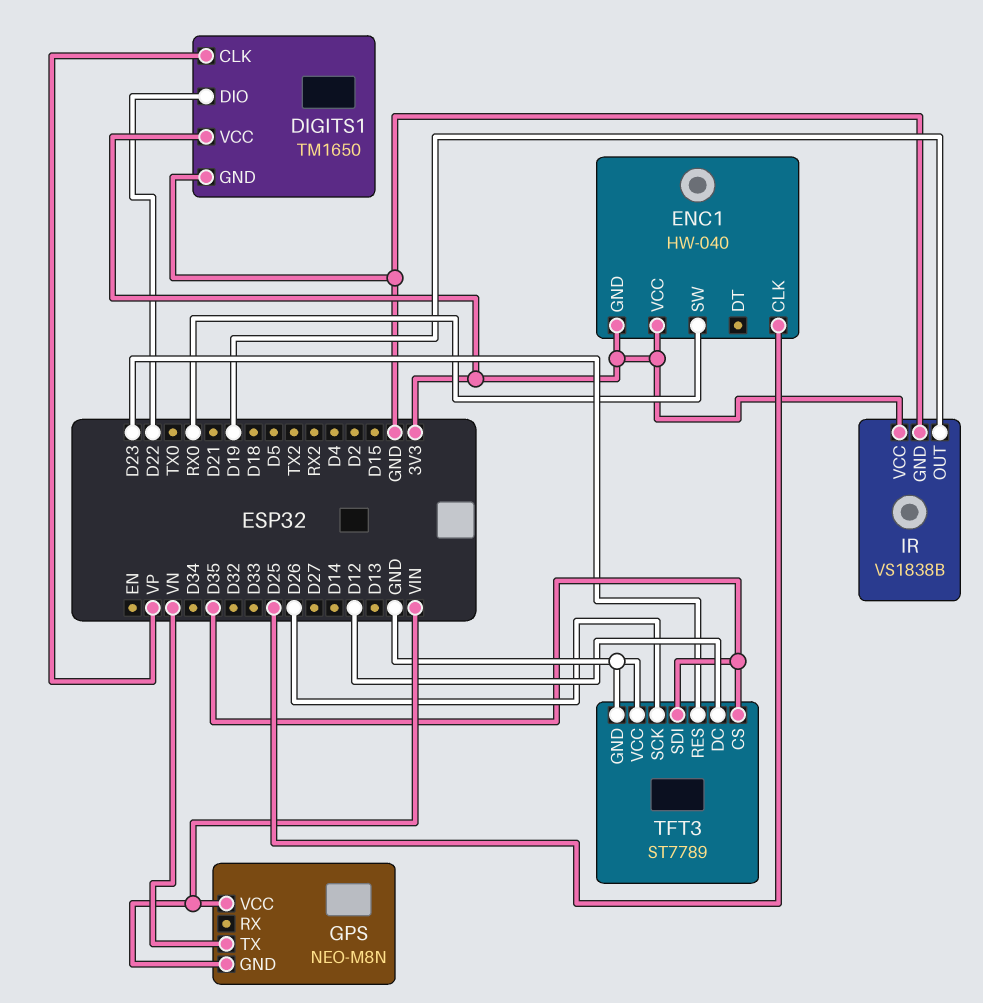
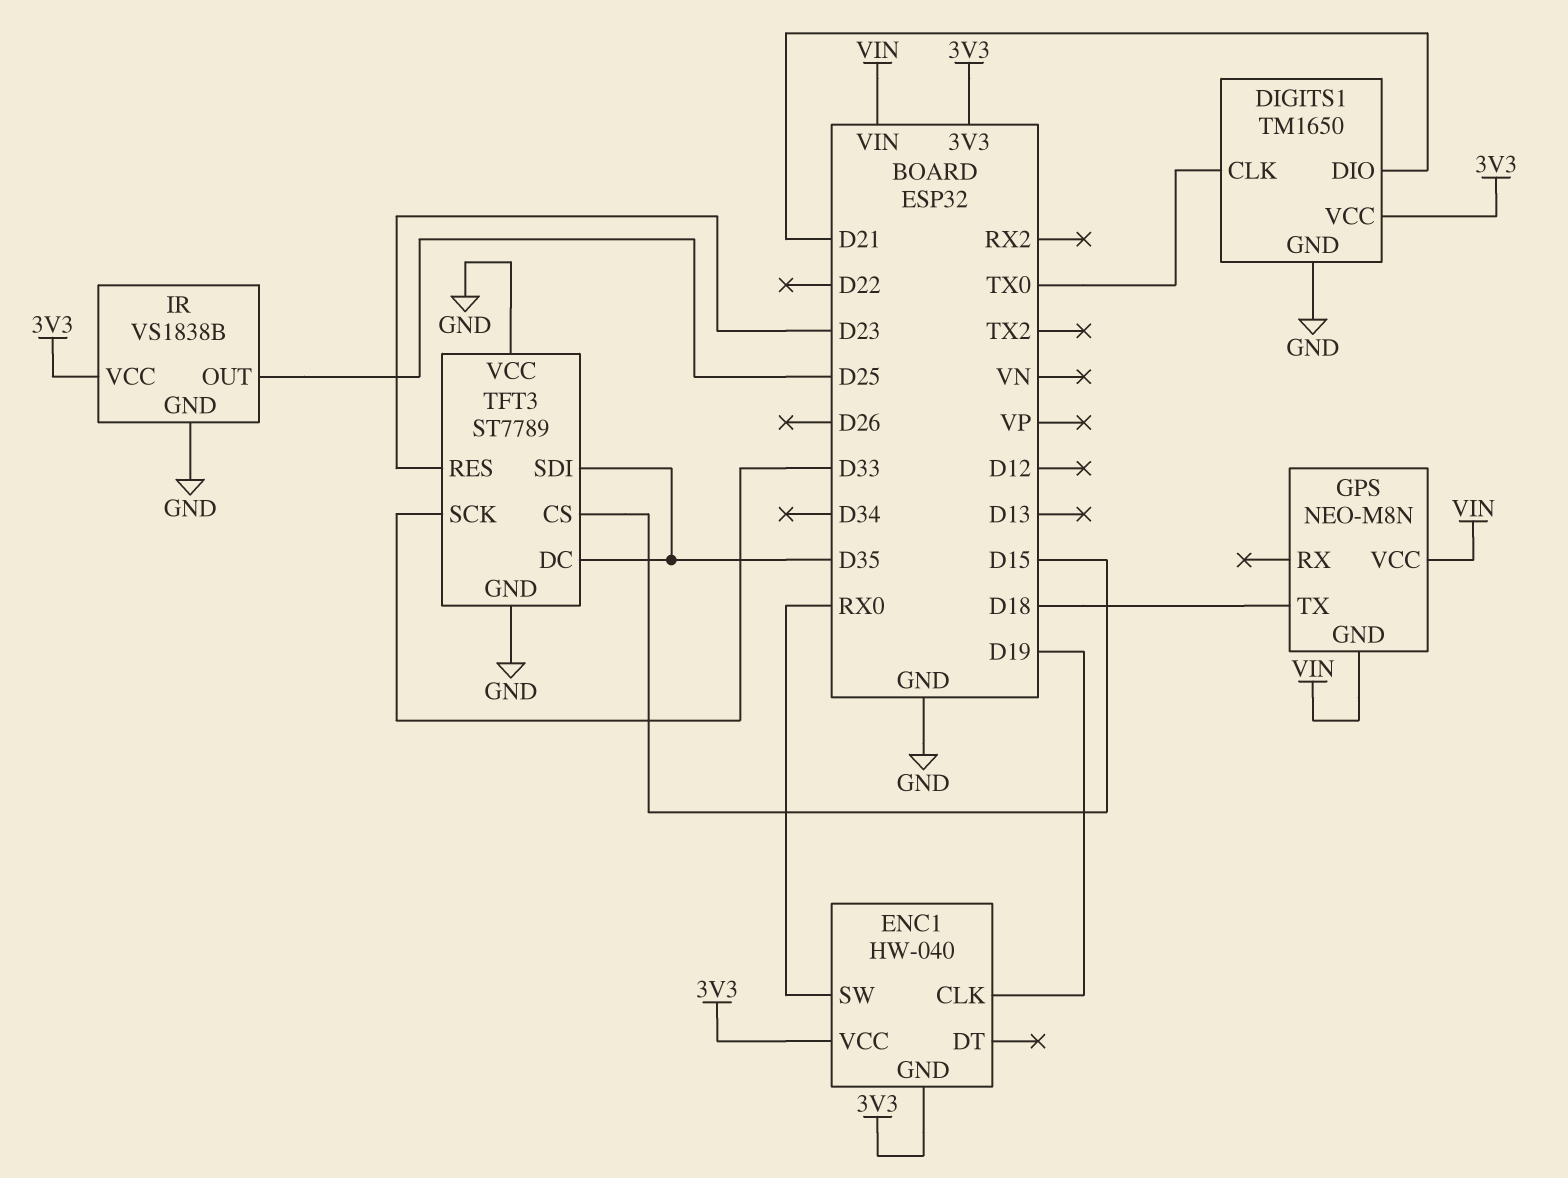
DIGITS1 pin CLK: VP -> TX0
DIGITS1 pin DIO: D22 -> D21
ENC1 pin CLK: D25 -> D19
GPS pin TX: VN -> D18
IR pin OUT: D19 -> D25
TFT3 pin CS: D35 -> D15
TFT3 pin DC: D12 -> D35
TFT3 pin SCK: D26 -> D33

